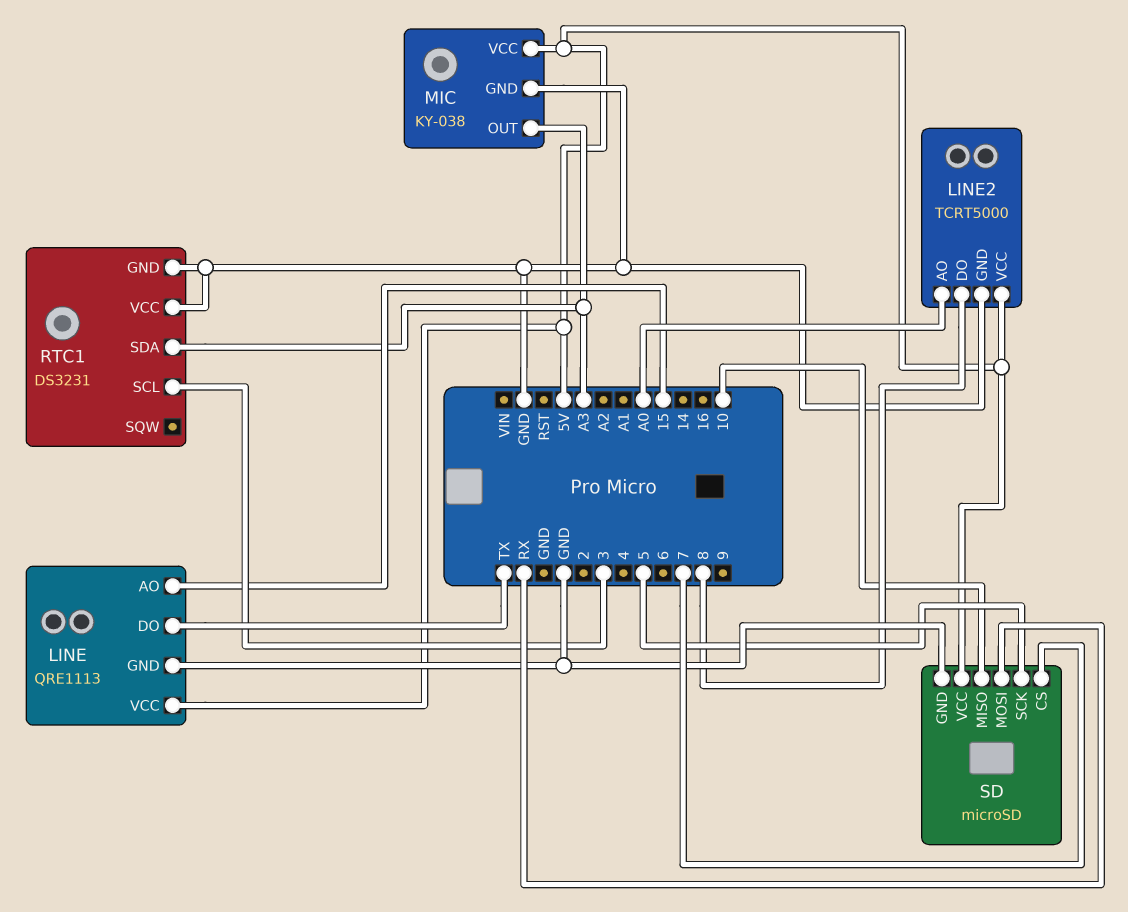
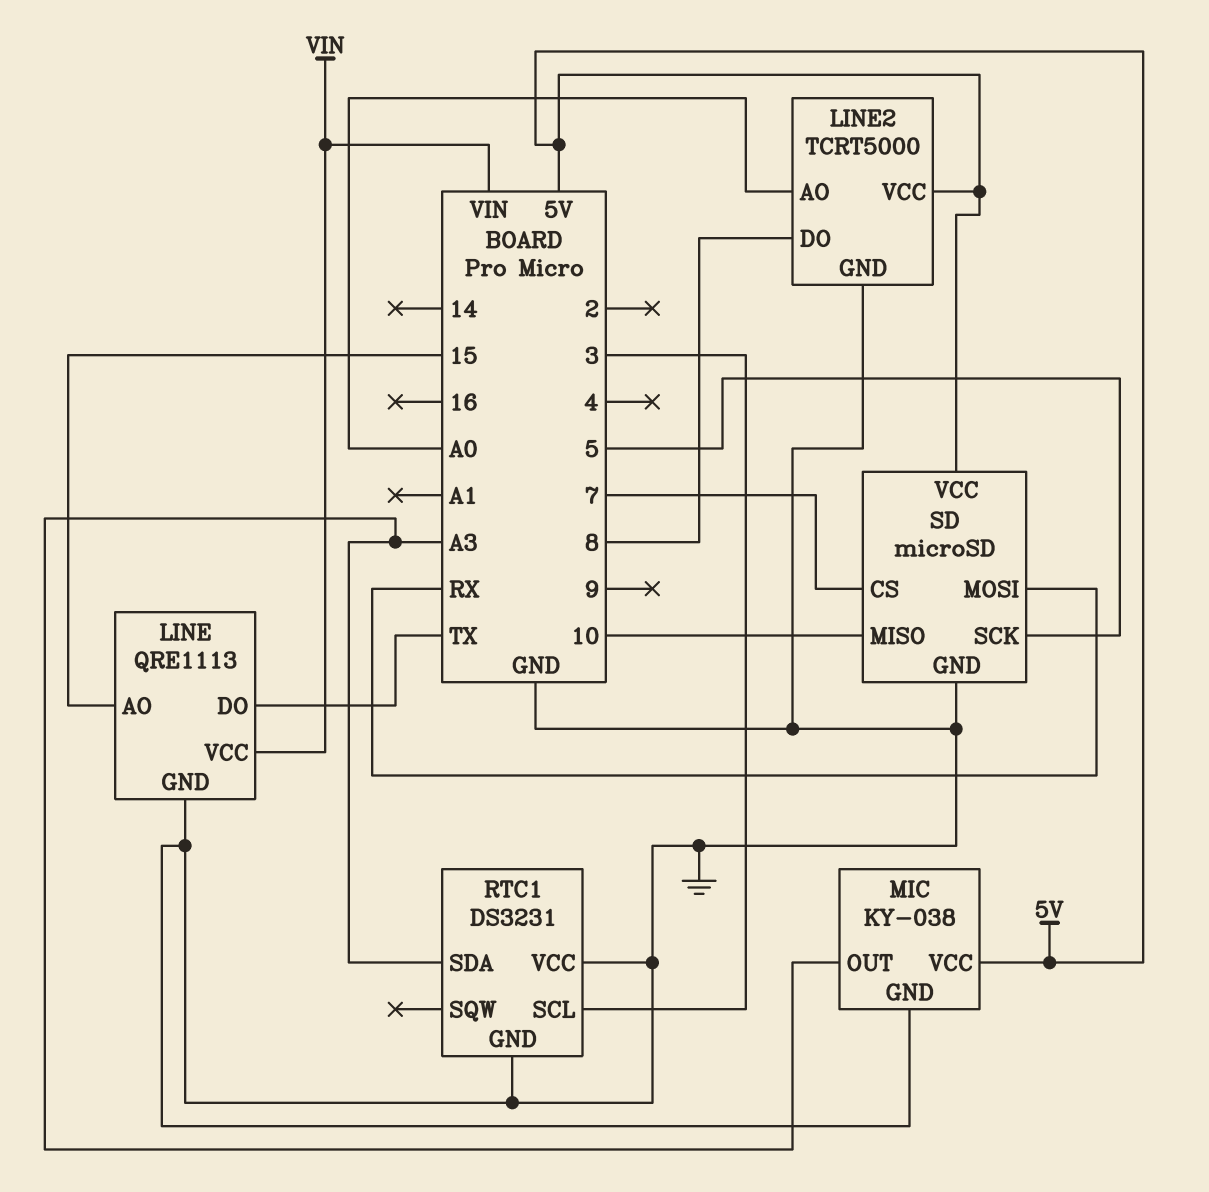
LINE pin VCC: 5V -> VIN

